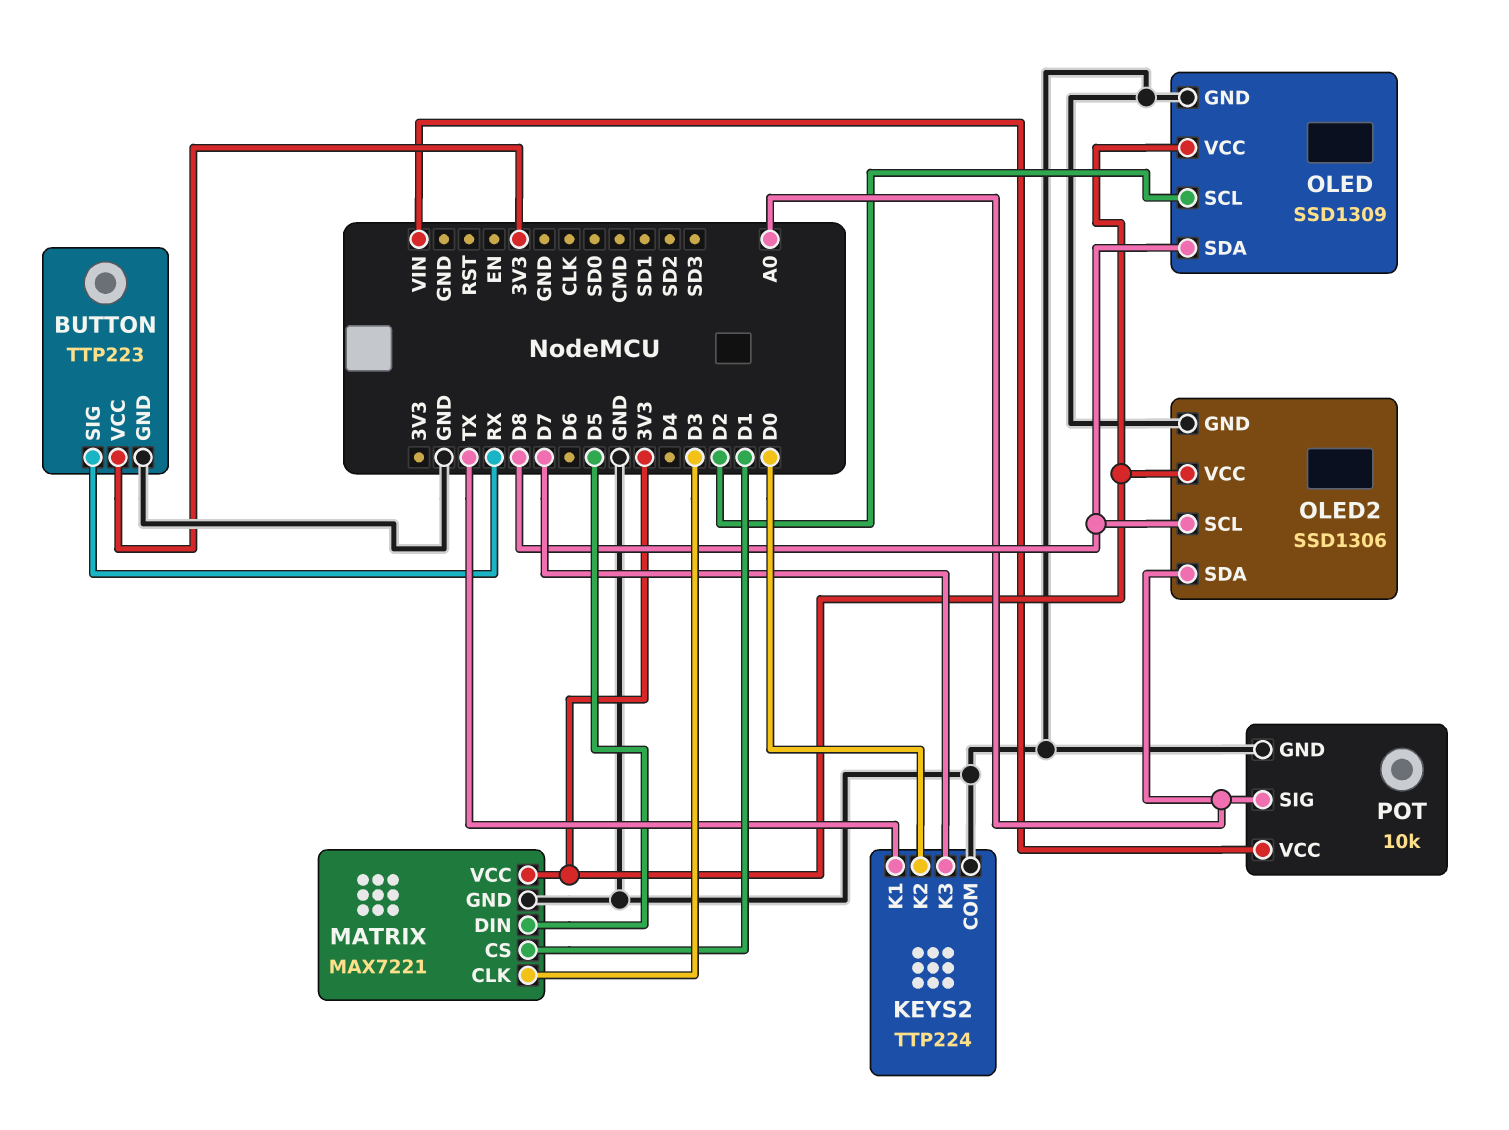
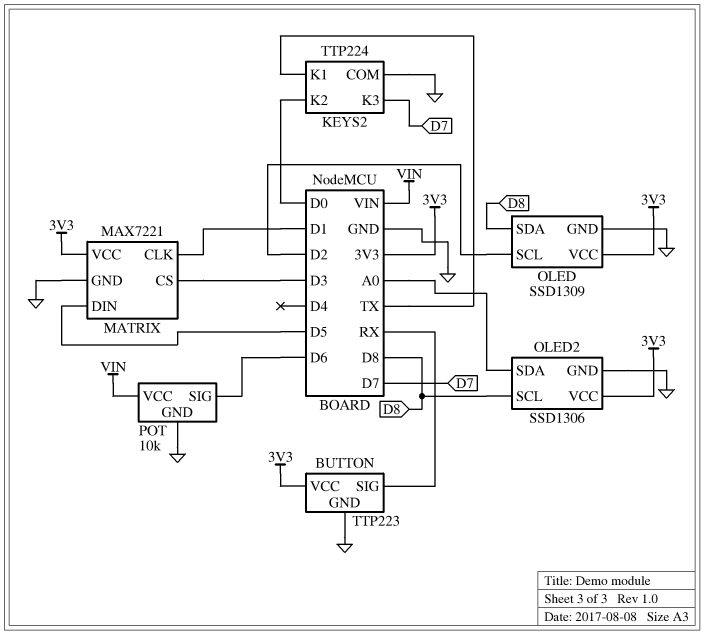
MATRIX pin CLK: D3 -> D1
MATRIX pin CS: D1 -> D3
POT pin SIG: A0 -> D6

